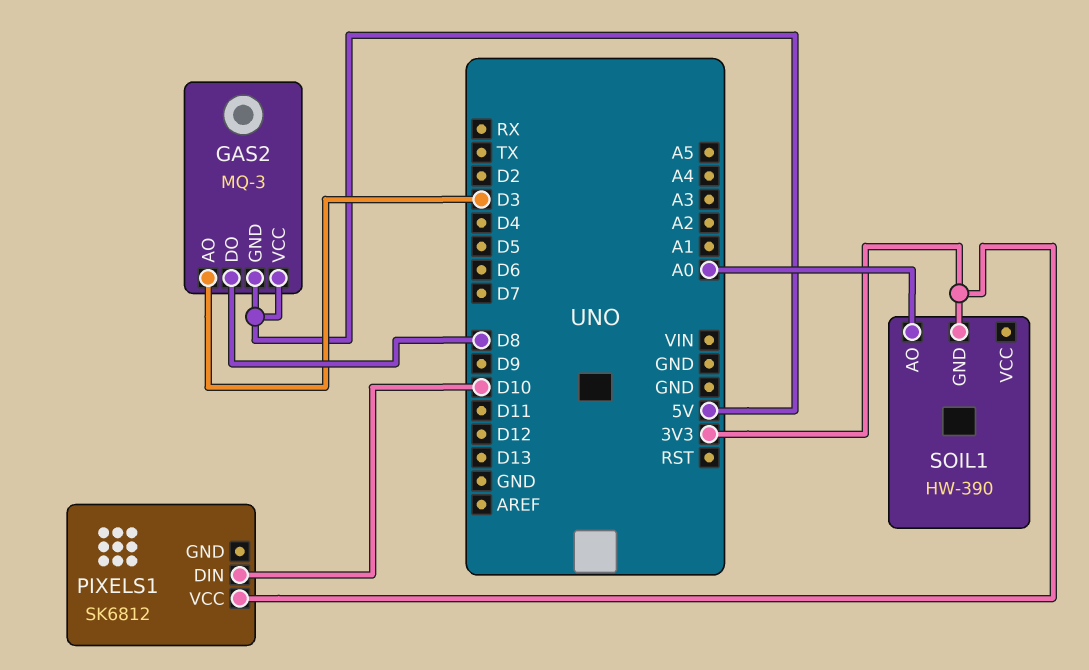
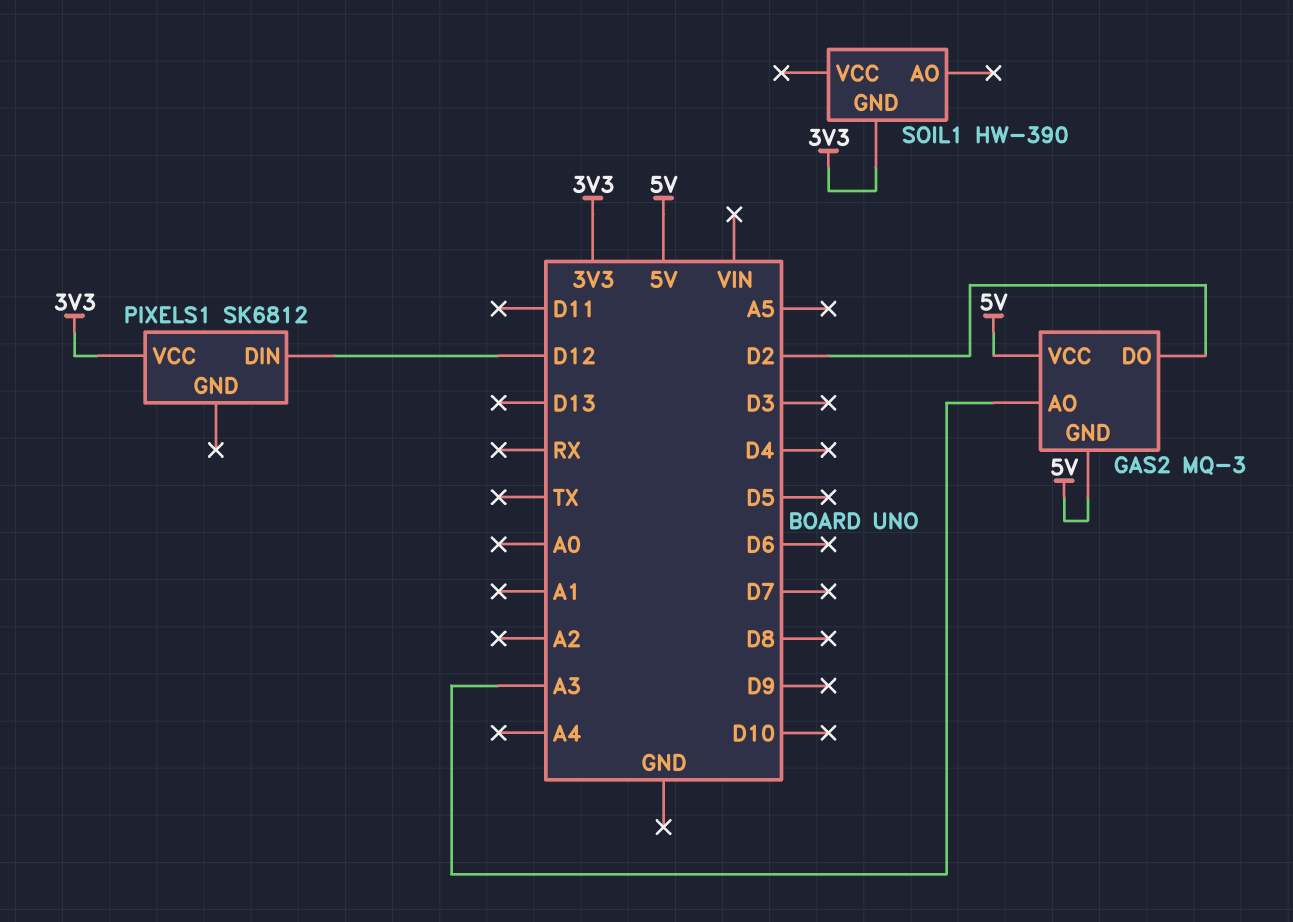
GAS2 pin AO: D3 -> A3
GAS2 pin DO: D8 -> D2
PIXELS1 pin DIN: D10 -> D12
SOIL1 pin AO: A0 -> none

